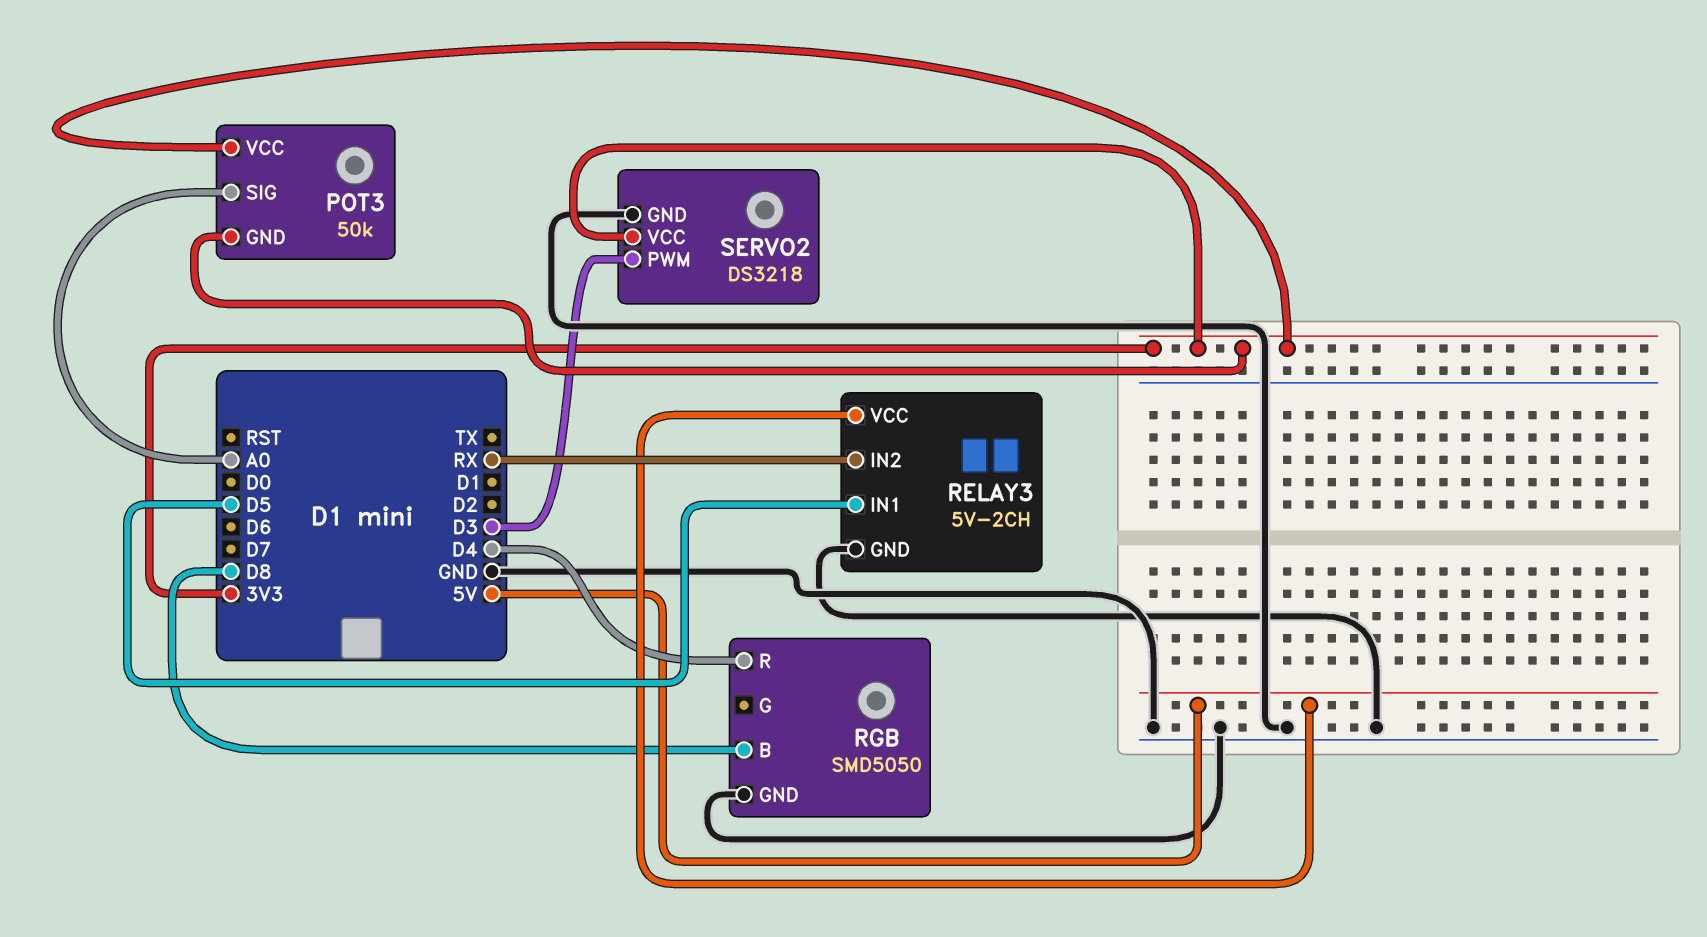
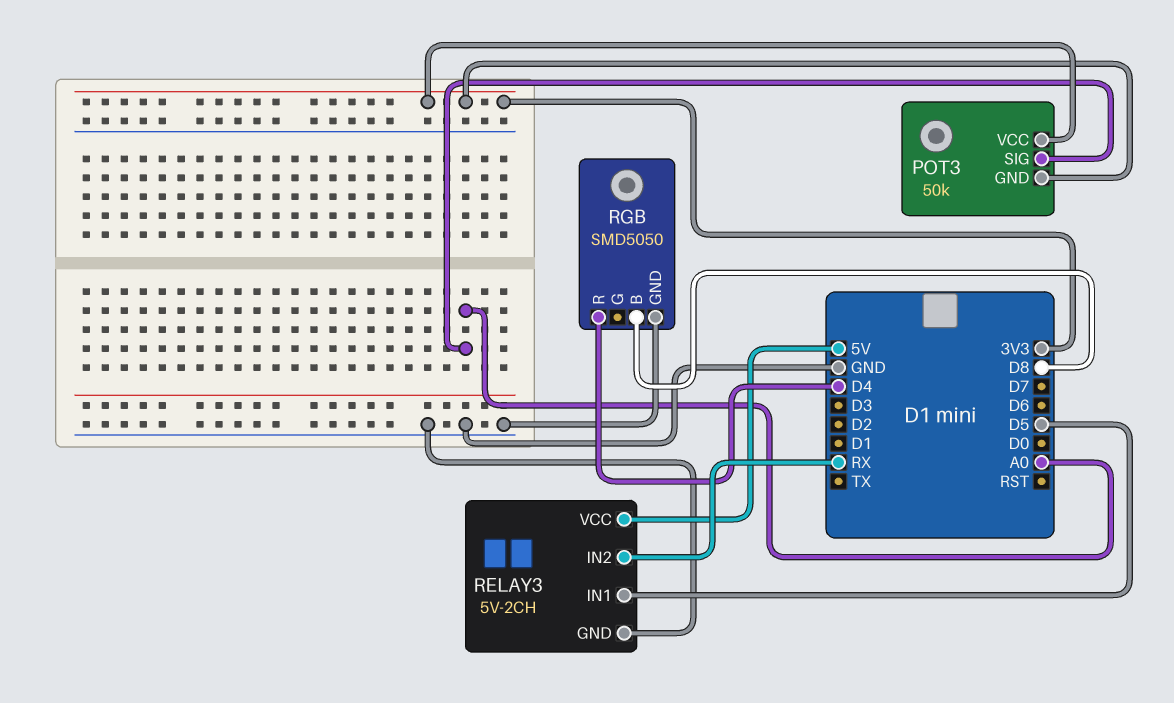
SERVO2: DS3218 -> none
SERVO2 pin GND: GND -> none
SERVO2 pin PWM: D3 -> none
SERVO2 pin VCC: 3V3 -> none

